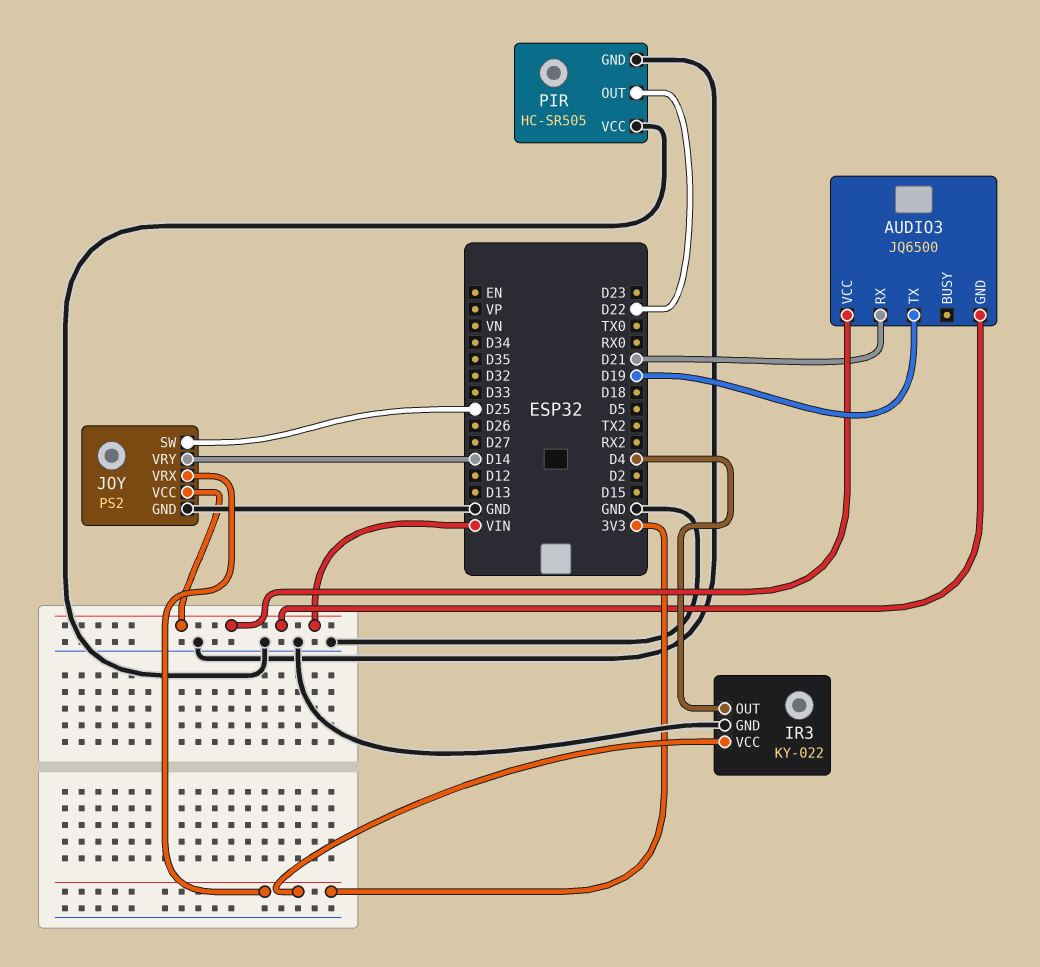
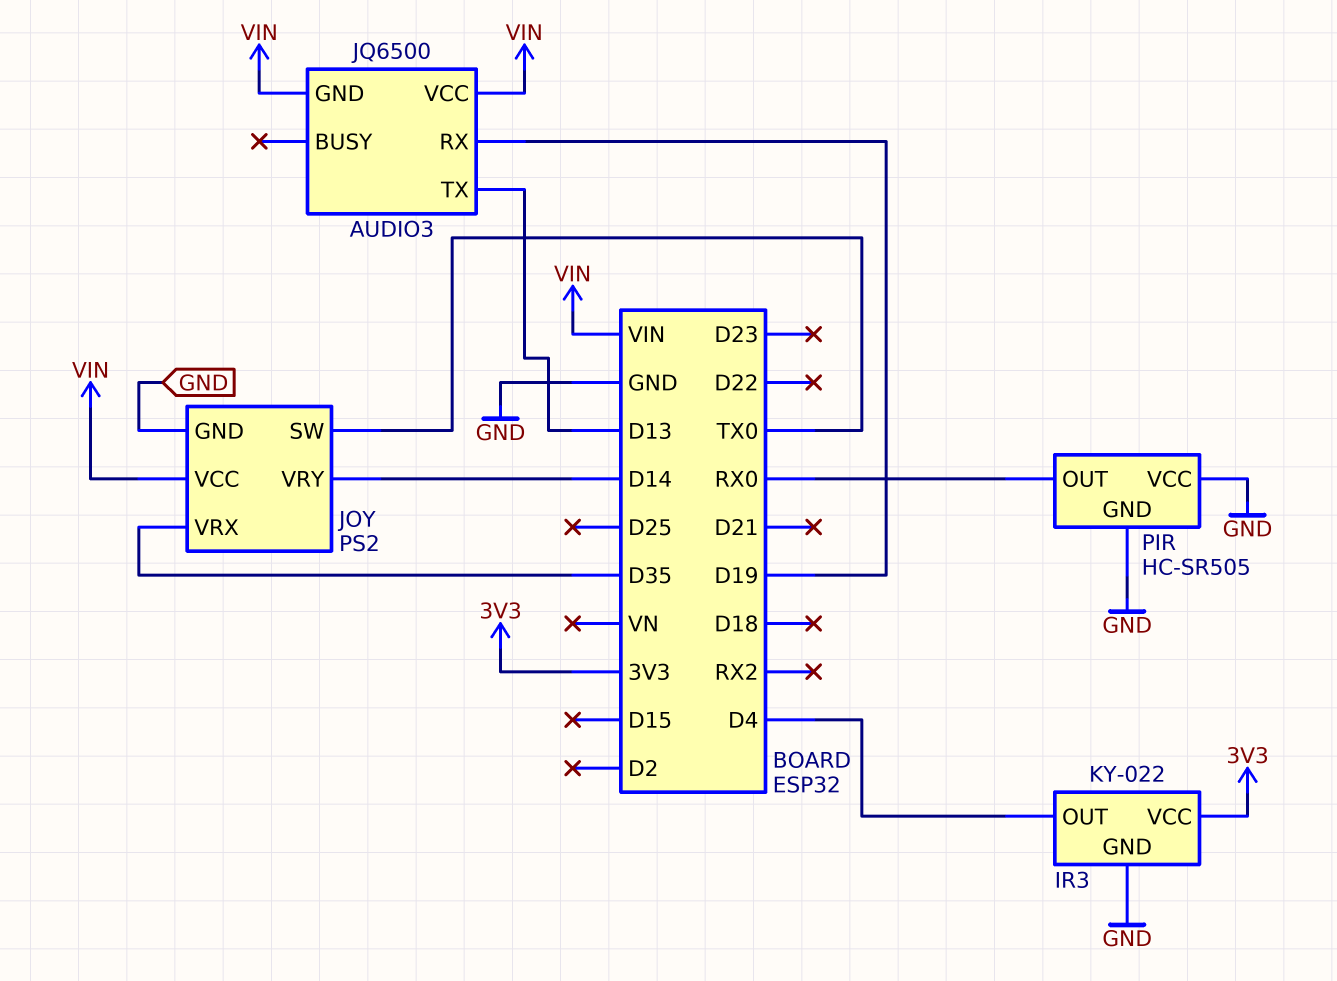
AUDIO3 pin RX: D21 -> D19
AUDIO3 pin TX: D19 -> D13
JOY pin SW: D25 -> TX0
JOY pin VRX: 3V3 -> D35
PIR pin OUT: D22 -> RX0

